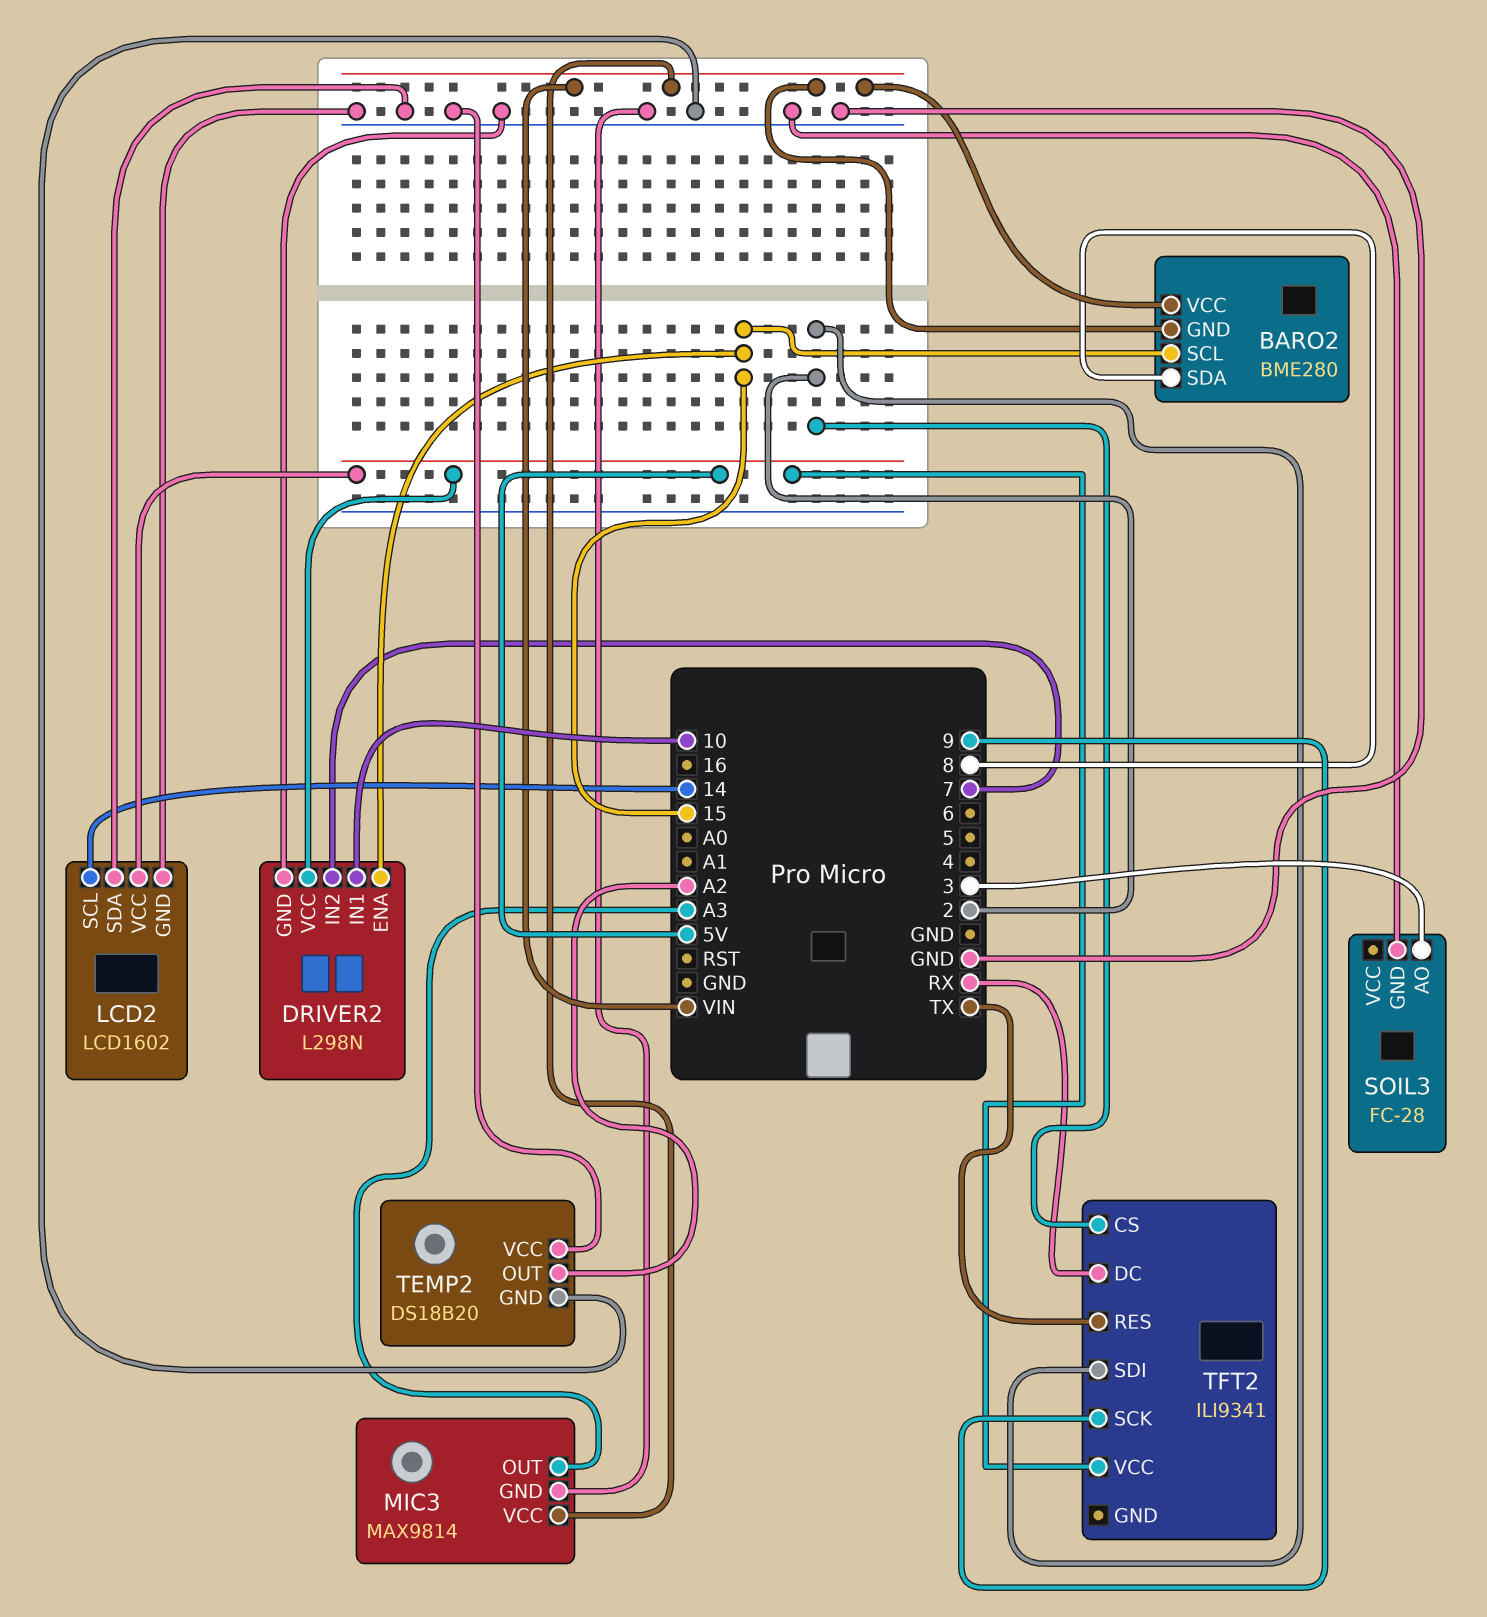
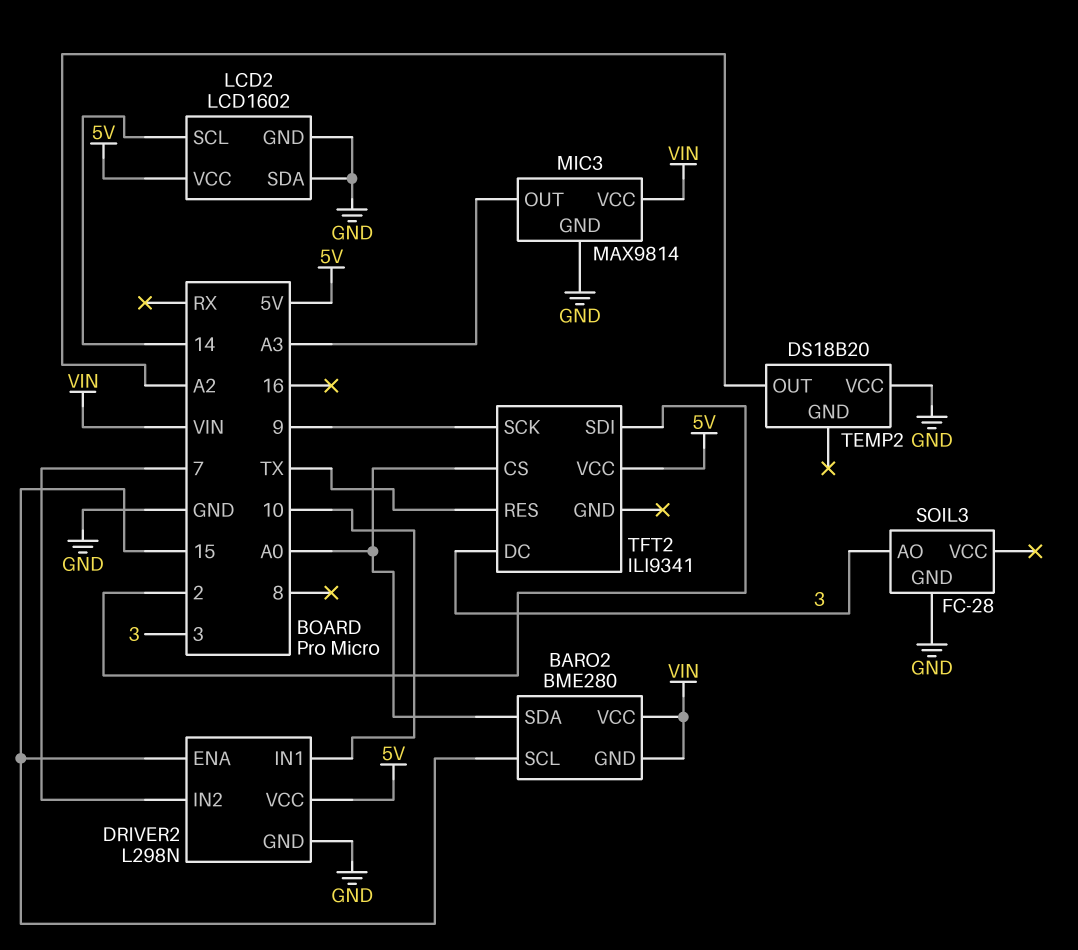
BARO2 pin SDA: 8 -> A0
TEMP2 pin GND: GND -> none
TFT2 pin CS: 2 -> A0
TFT2 pin DC: RX -> 3

